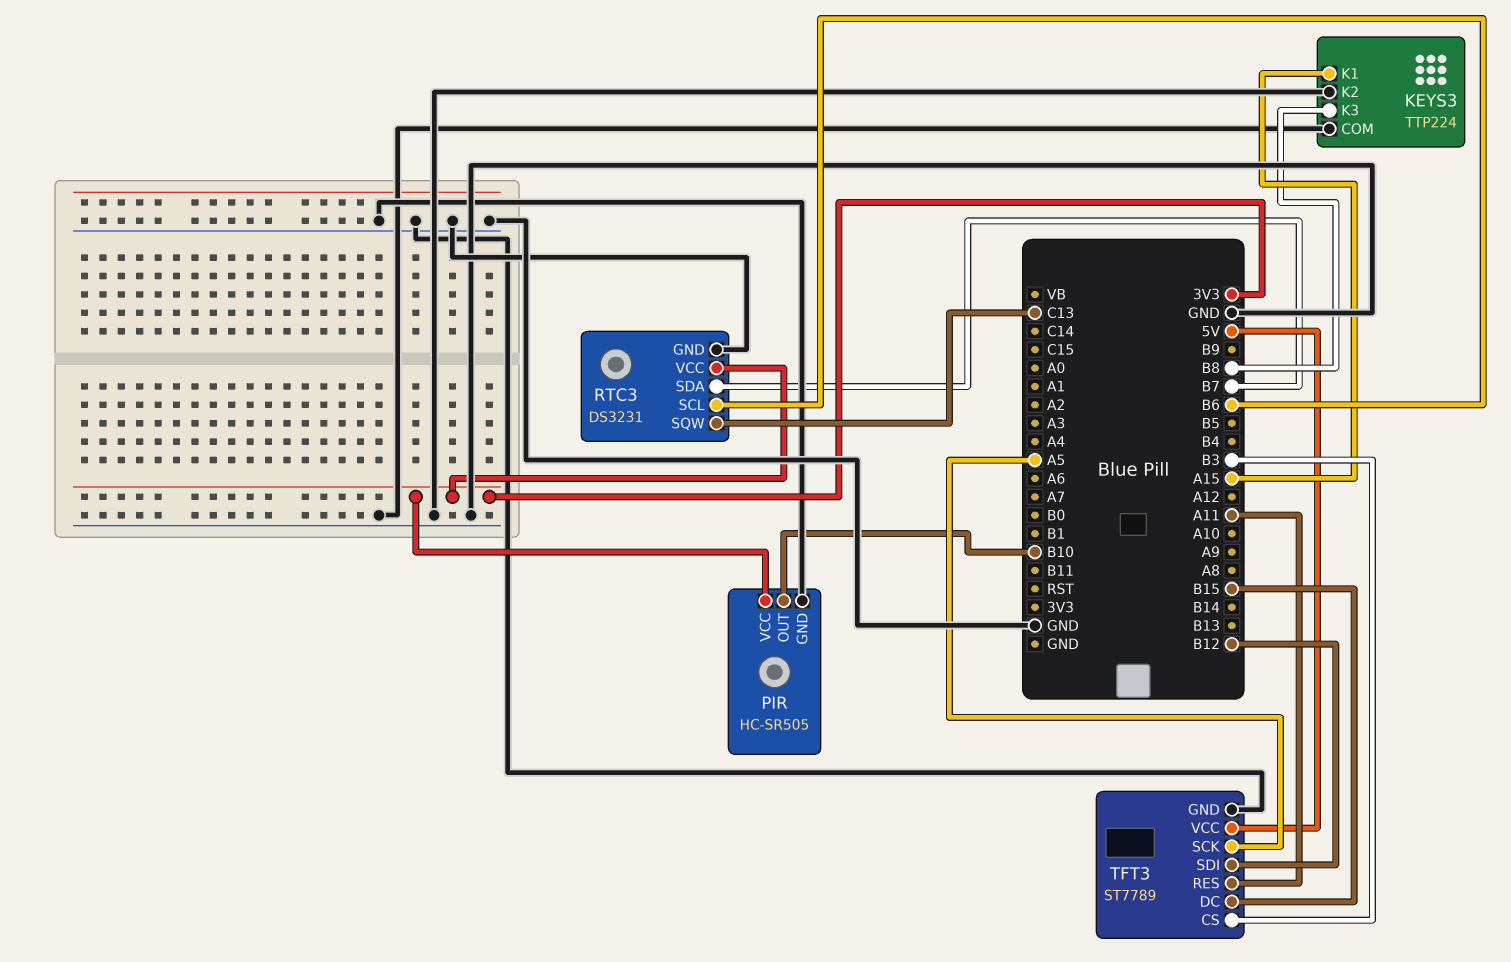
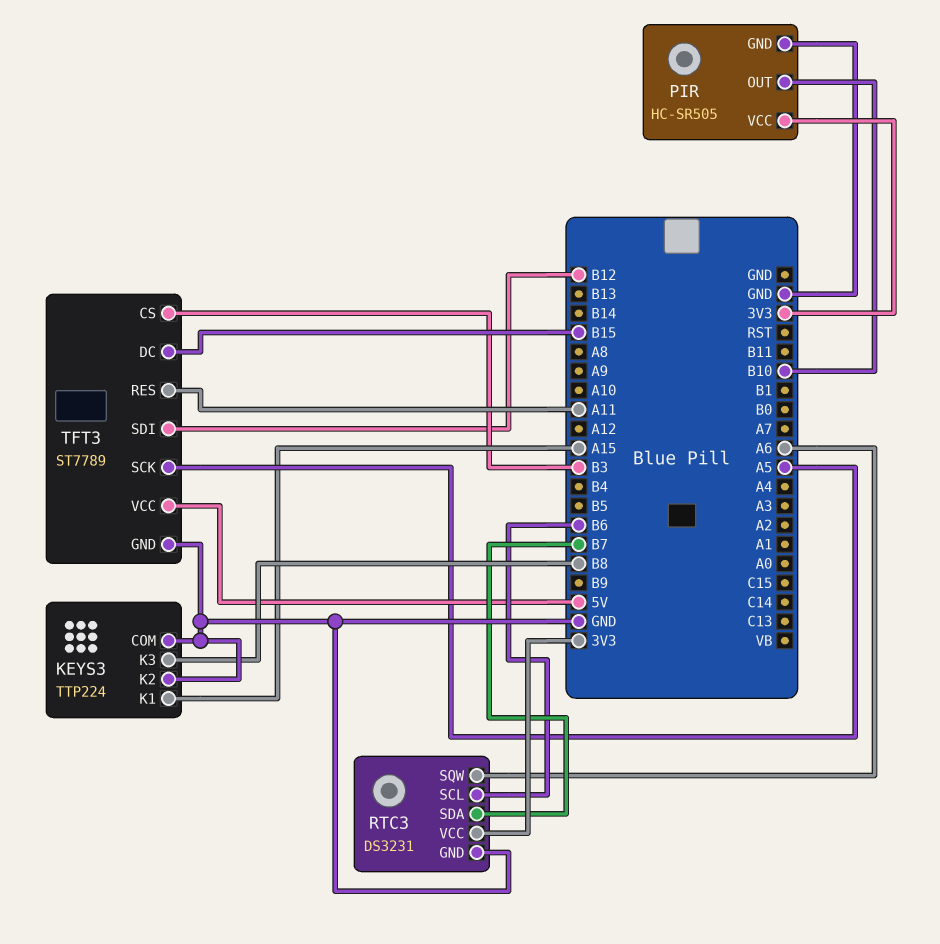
RTC3 pin SQW: C13 -> A6

